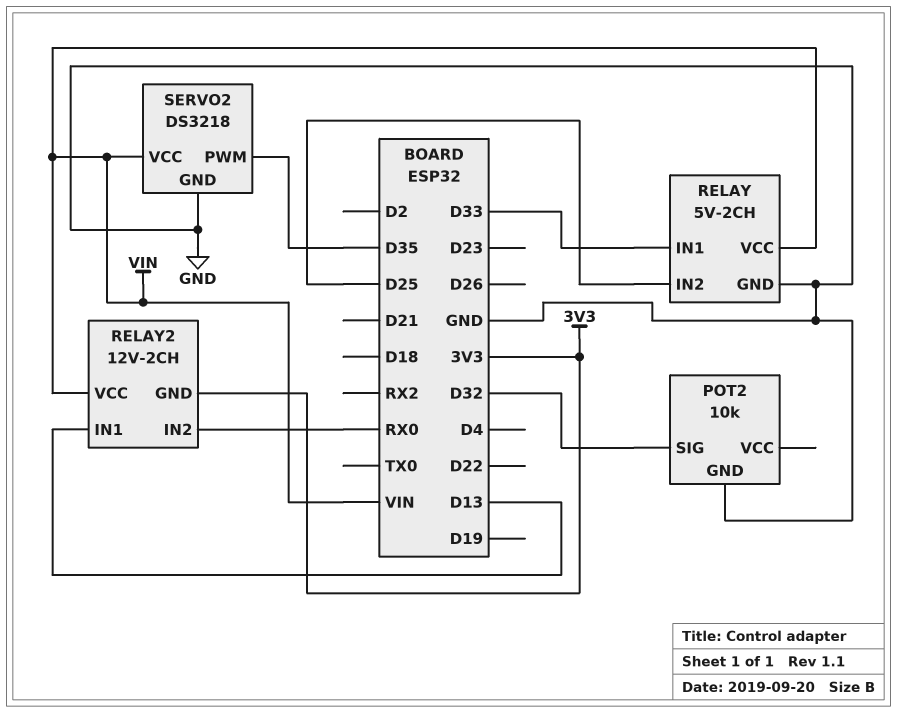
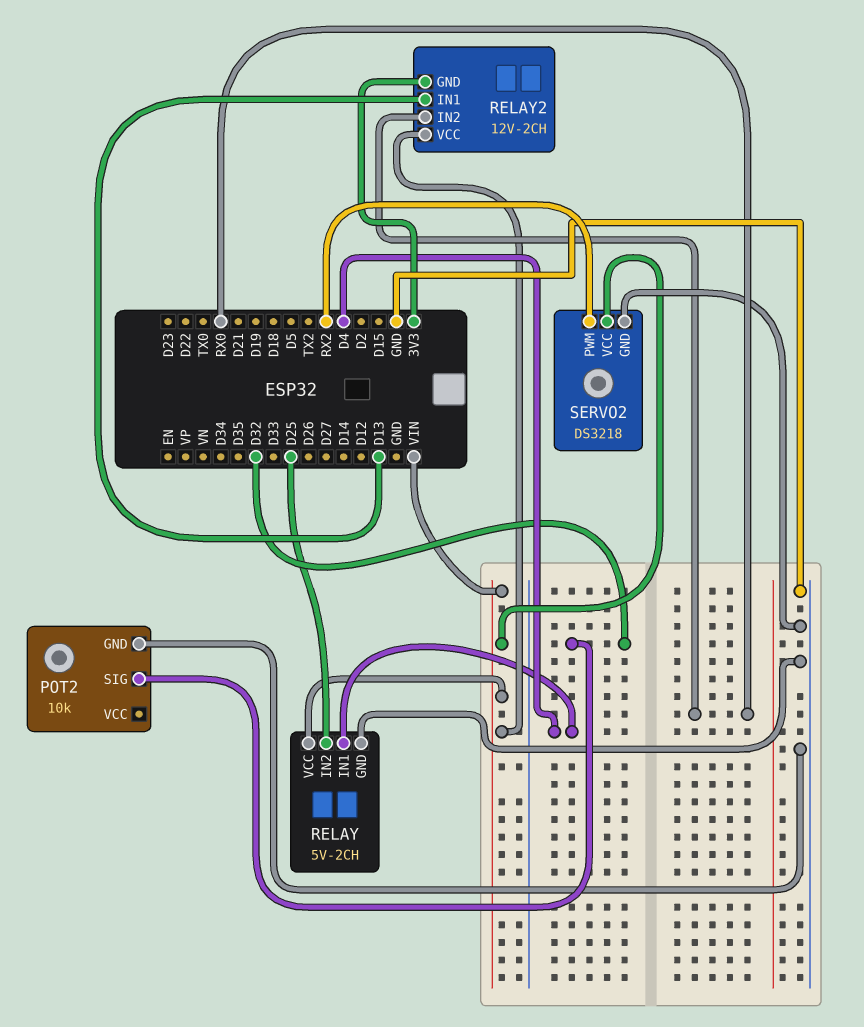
RELAY pin IN1: D33 -> D4
SERVO2 pin PWM: D35 -> RX2

